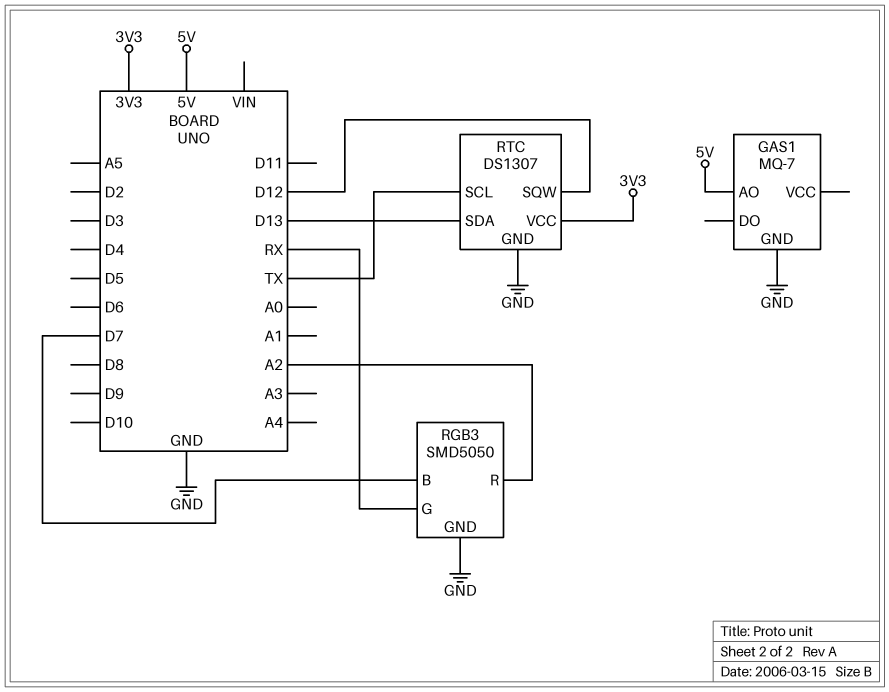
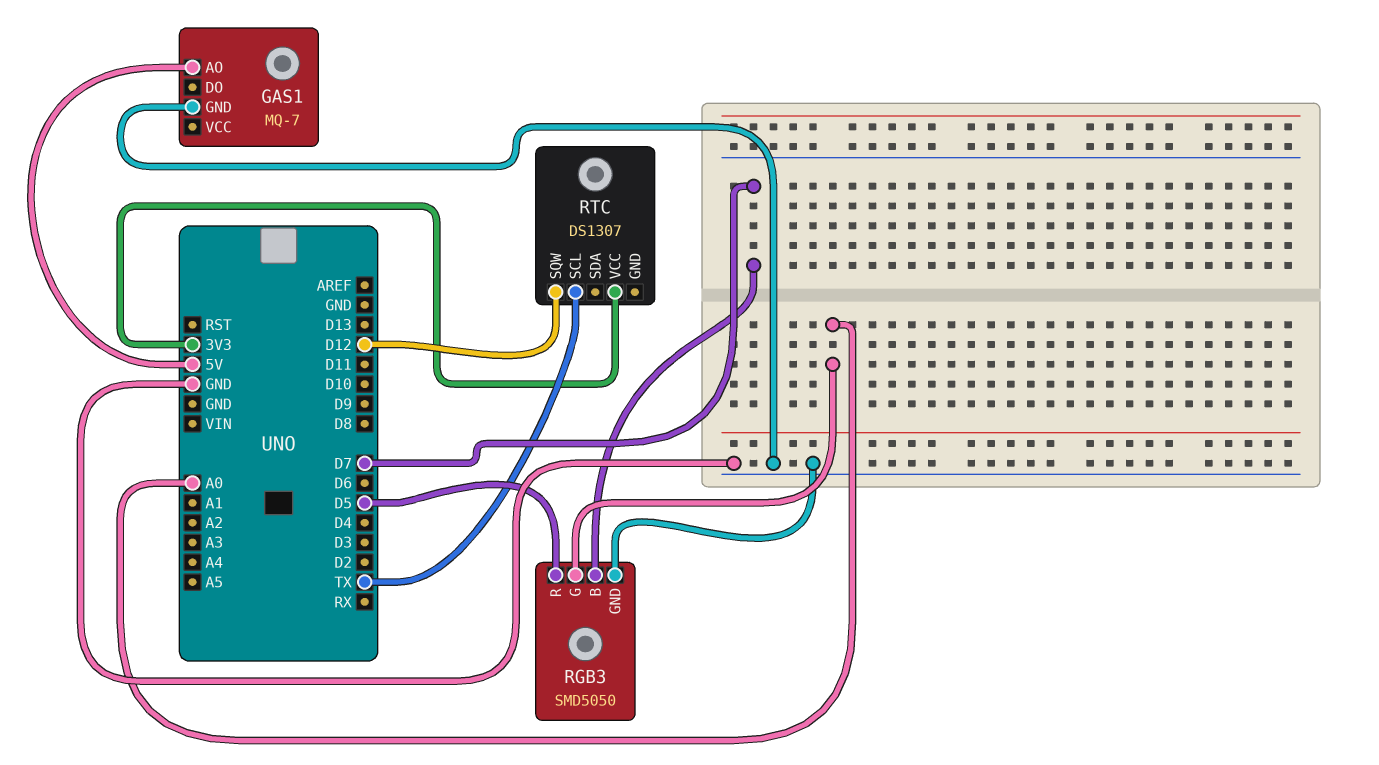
RGB3 pin G: RX -> A0
RGB3 pin R: A2 -> D5
RTC pin GND: GND -> none
RTC pin SDA: D13 -> none

